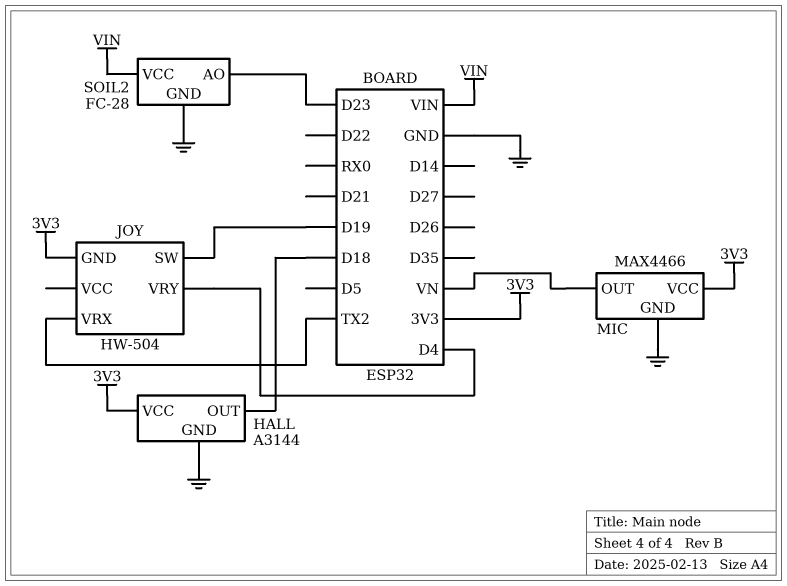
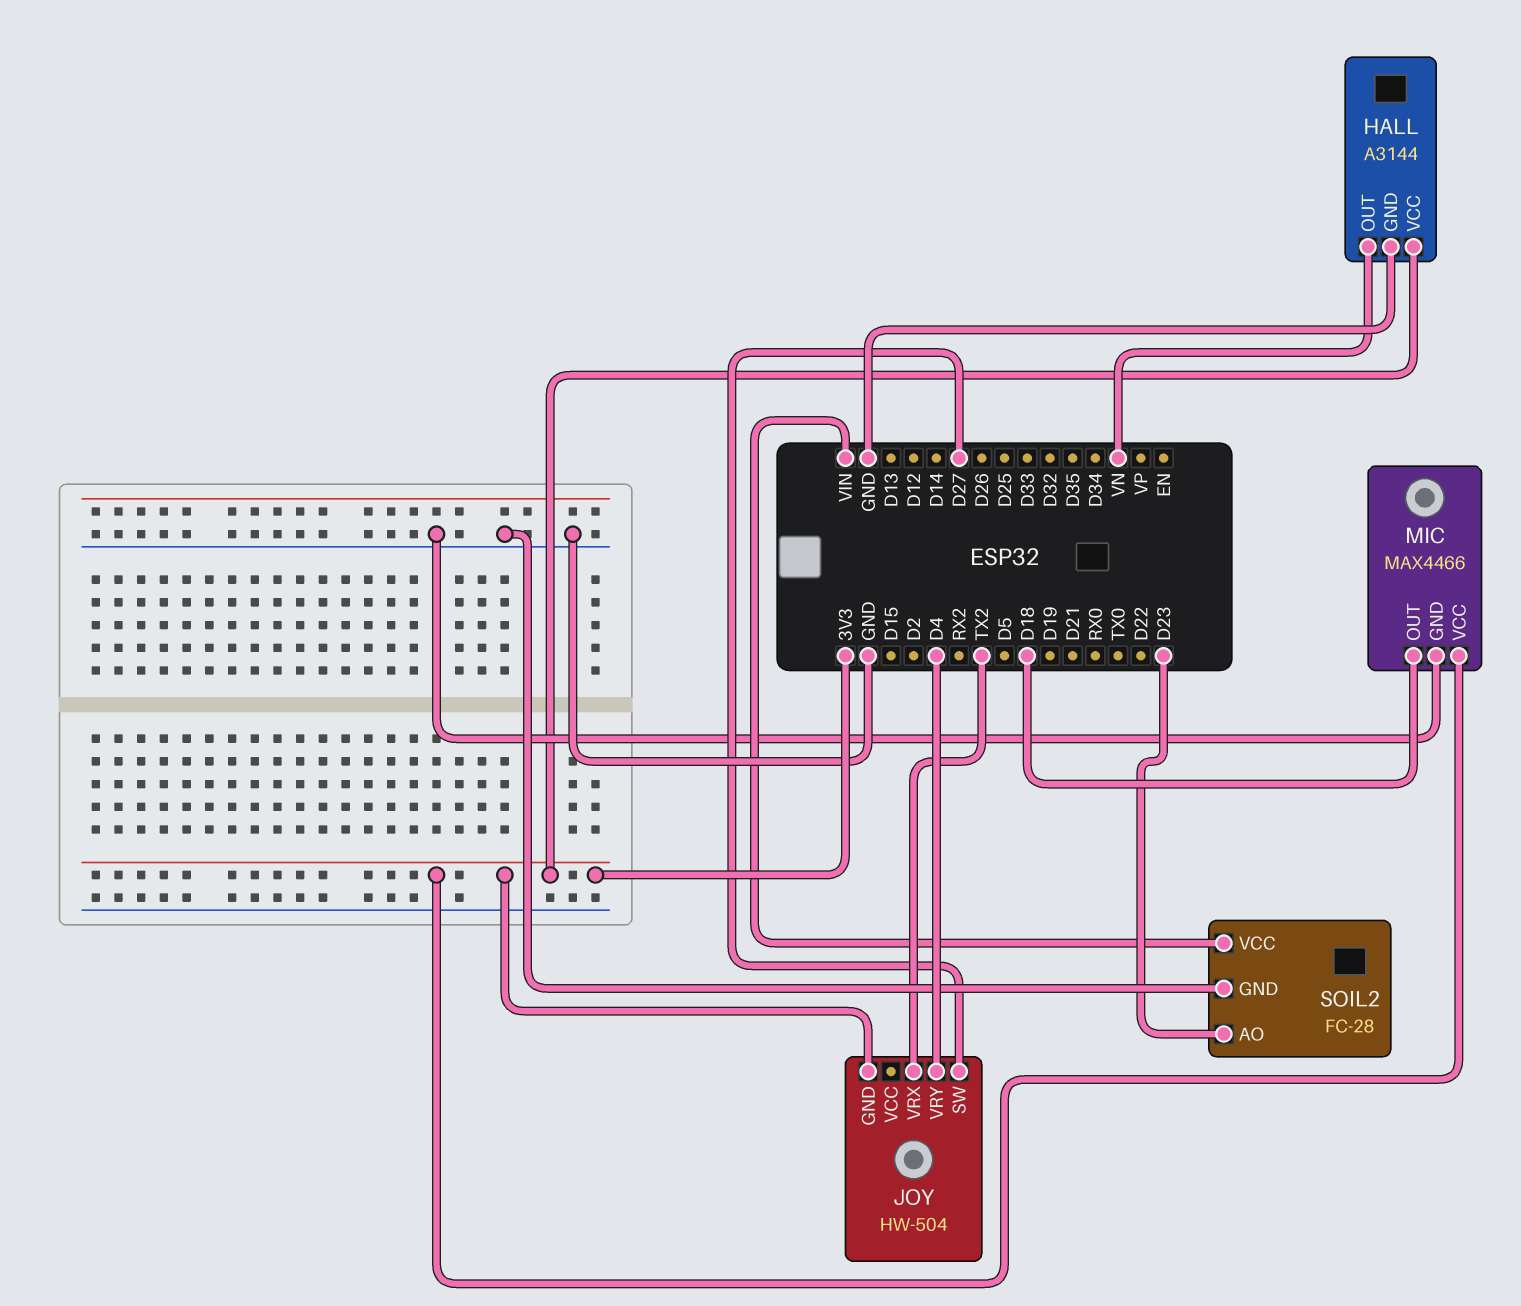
HALL pin OUT: D18 -> VN
JOY pin SW: D19 -> D27
MIC pin OUT: VN -> D18

